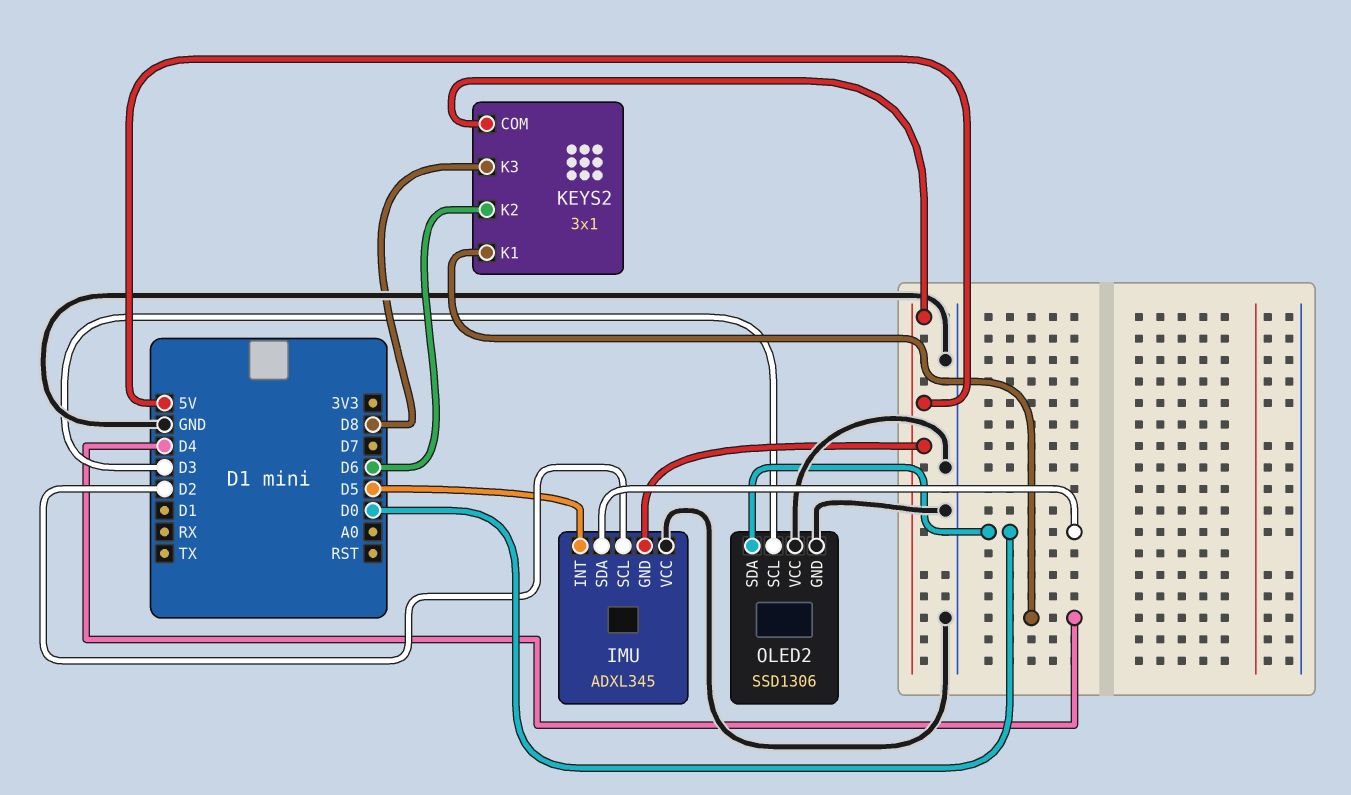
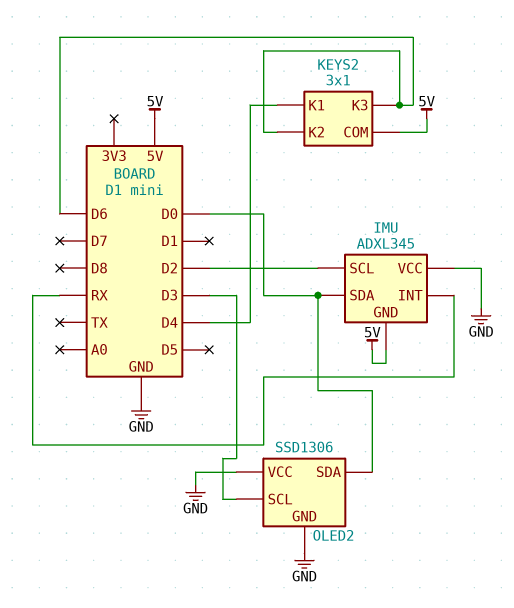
IMU pin INT: D5 -> RX
KEYS2 pin K3: D8 -> D6

